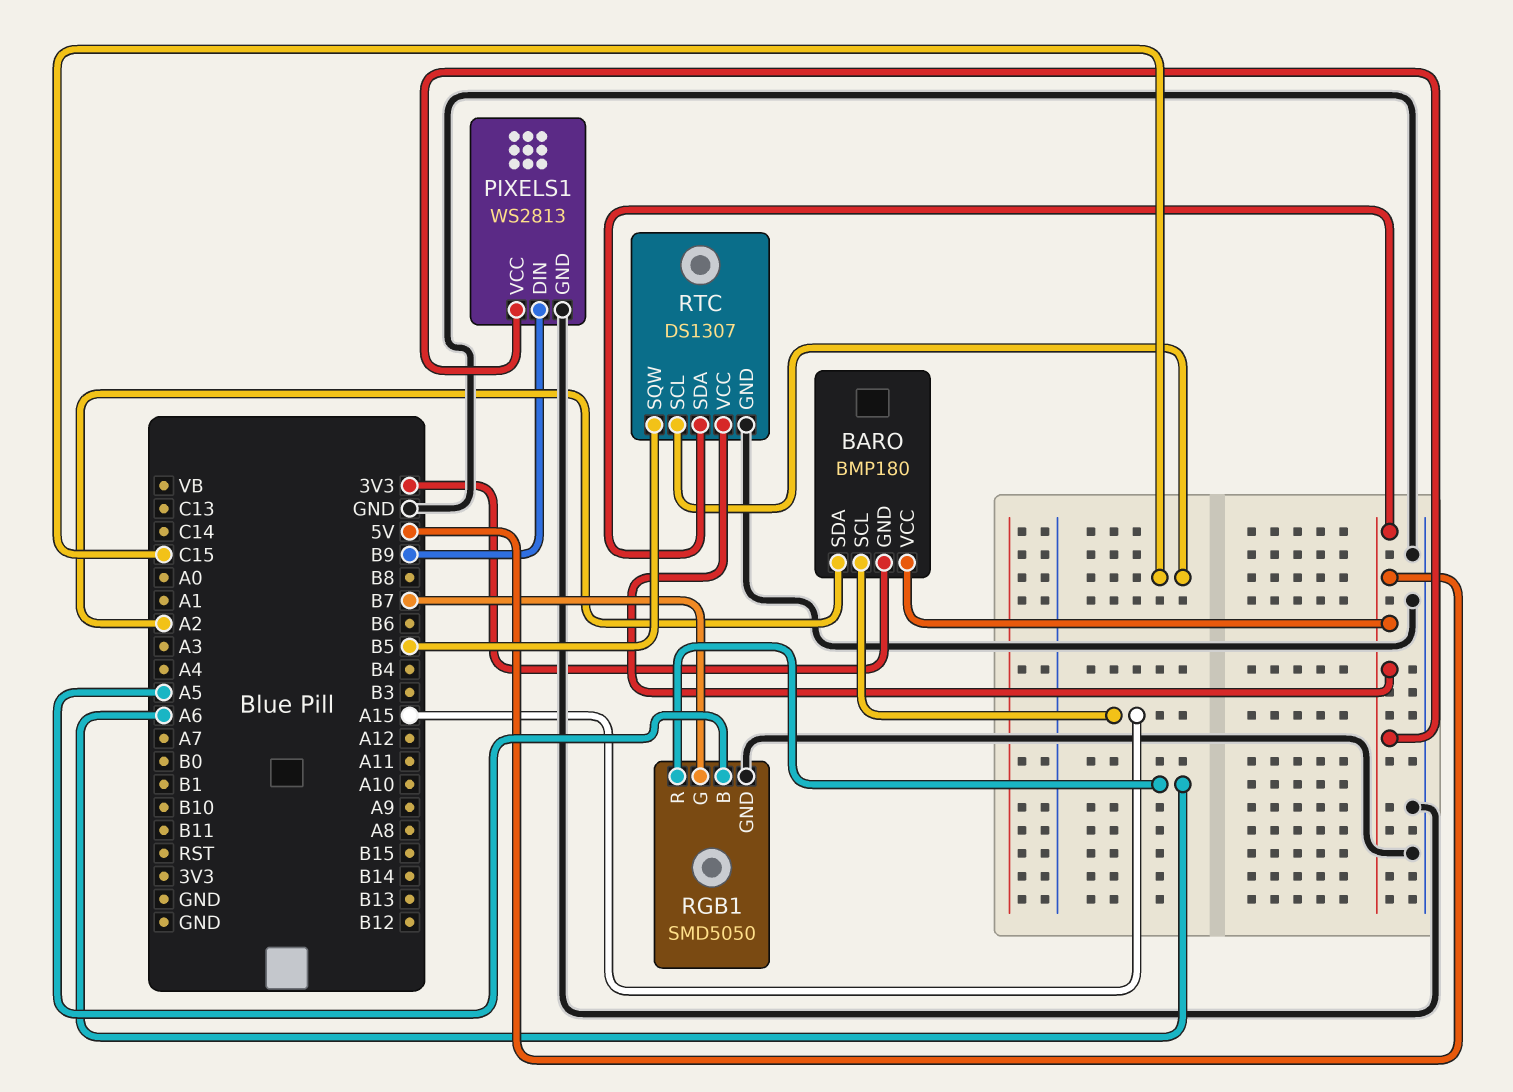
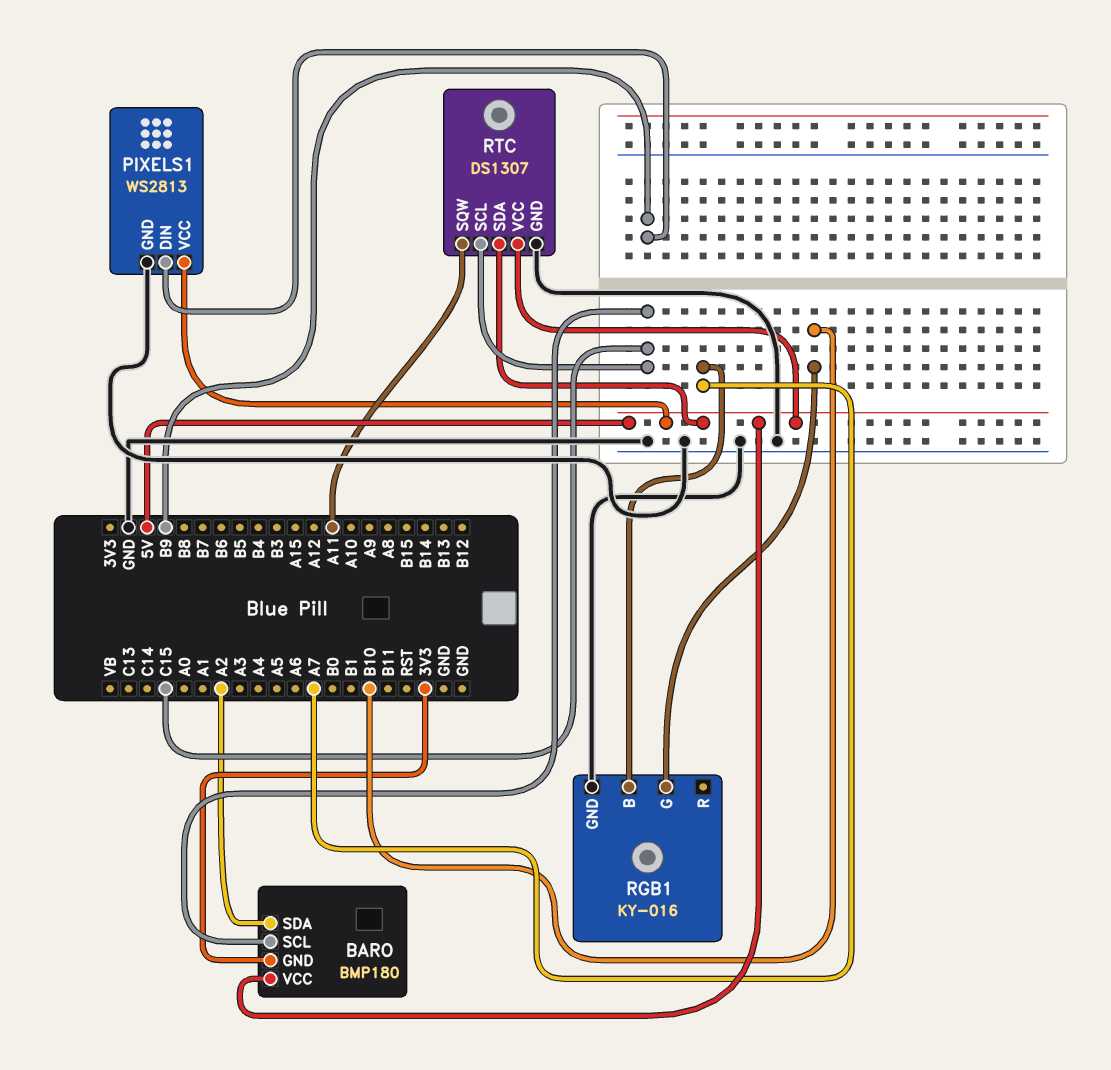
BARO pin SCL: A15 -> C15
RGB1: SMD5050 -> KY-016
RGB1 pin B: A5 -> A7
RGB1 pin G: B7 -> B10
RGB1 pin R: A6 -> none
RTC pin SQW: B5 -> A11

